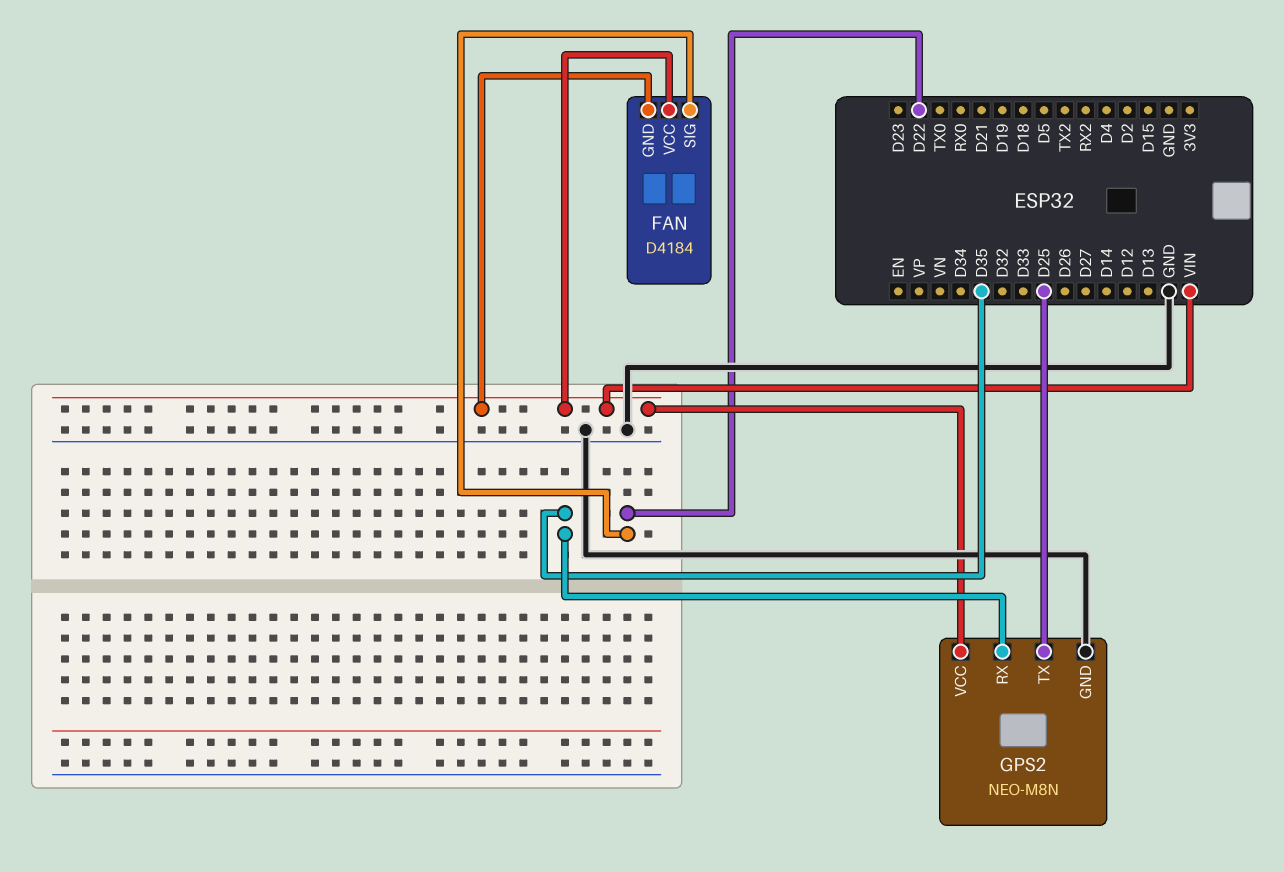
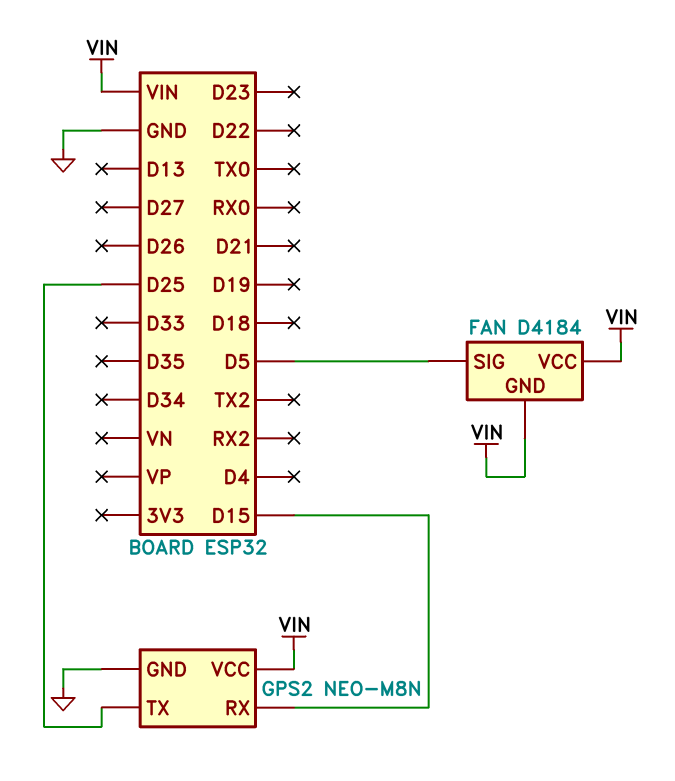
FAN pin SIG: D22 -> D5
GPS2 pin RX: D35 -> D15

